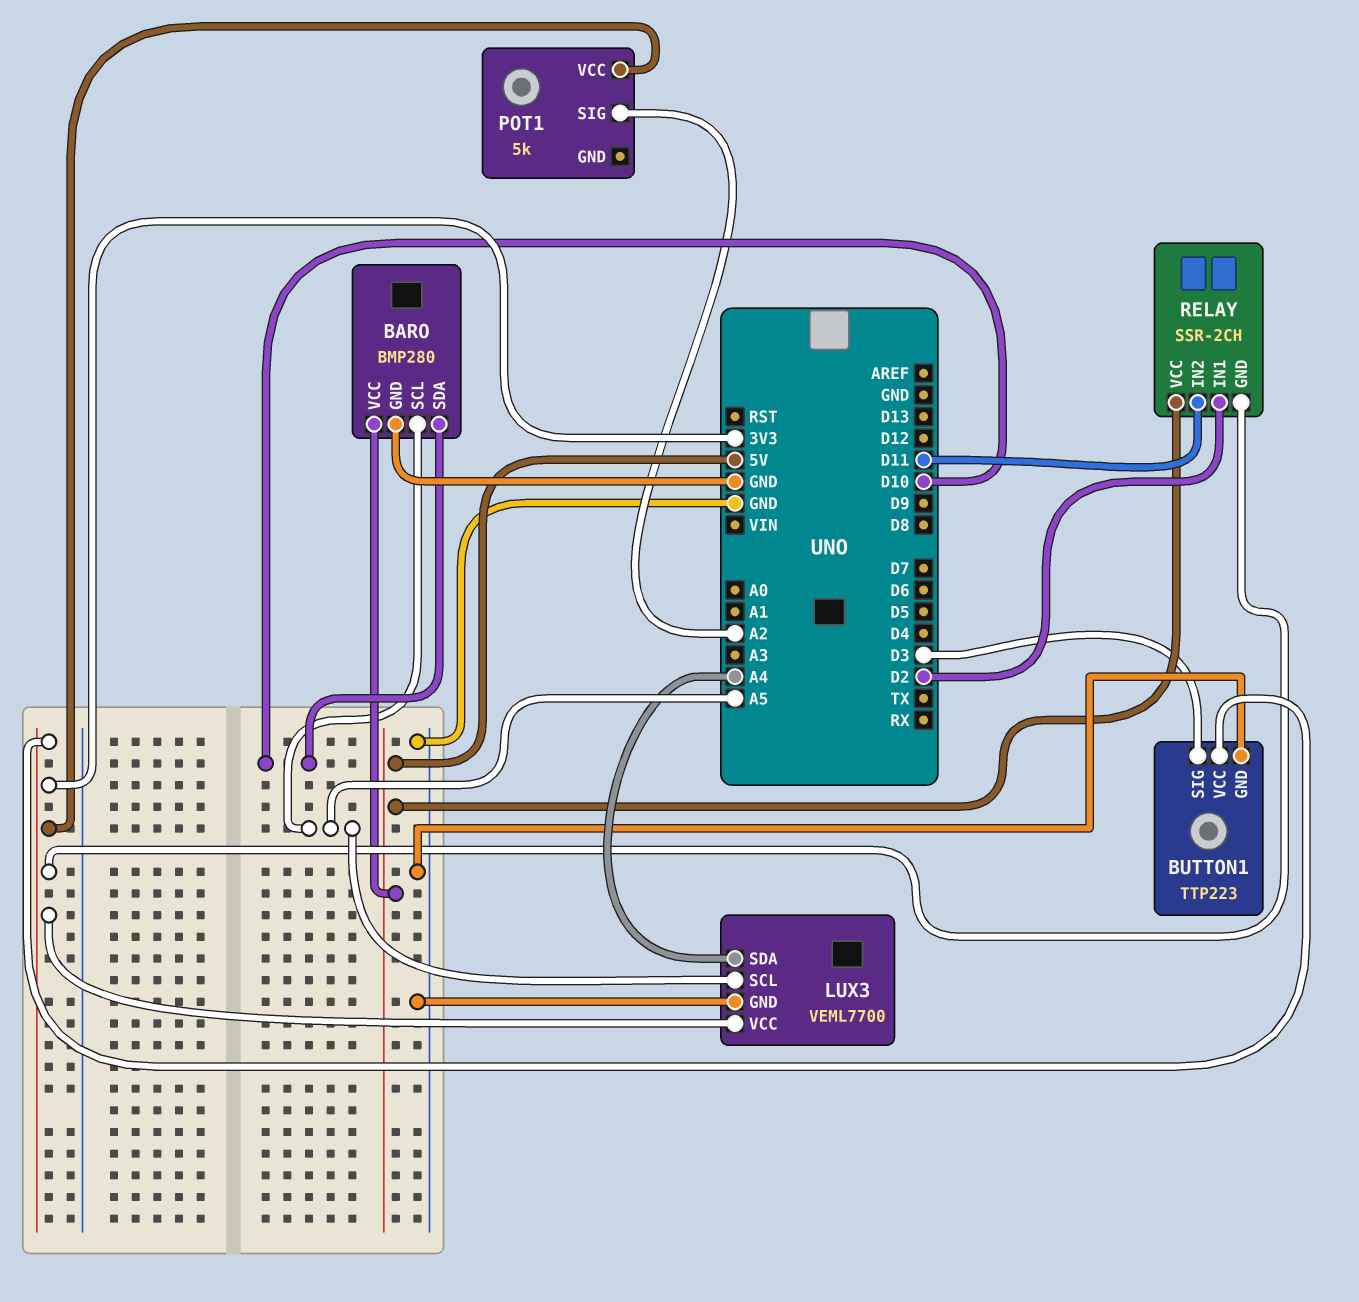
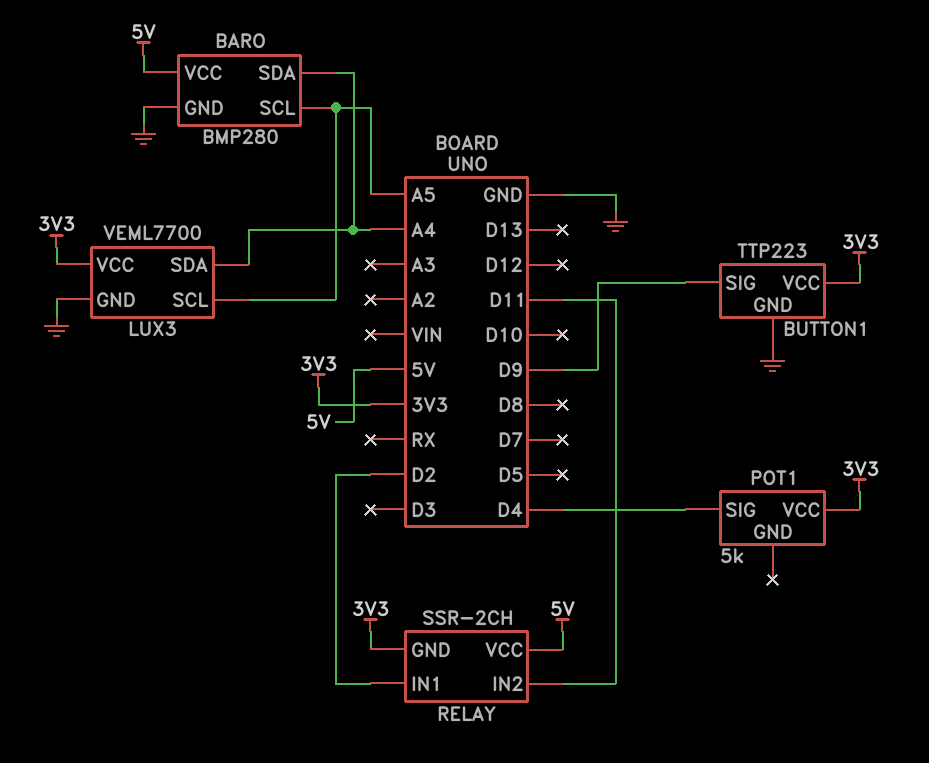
BARO pin SDA: D10 -> A4
BUTTON1 pin SIG: D3 -> D9
POT1 pin SIG: A2 -> D4

